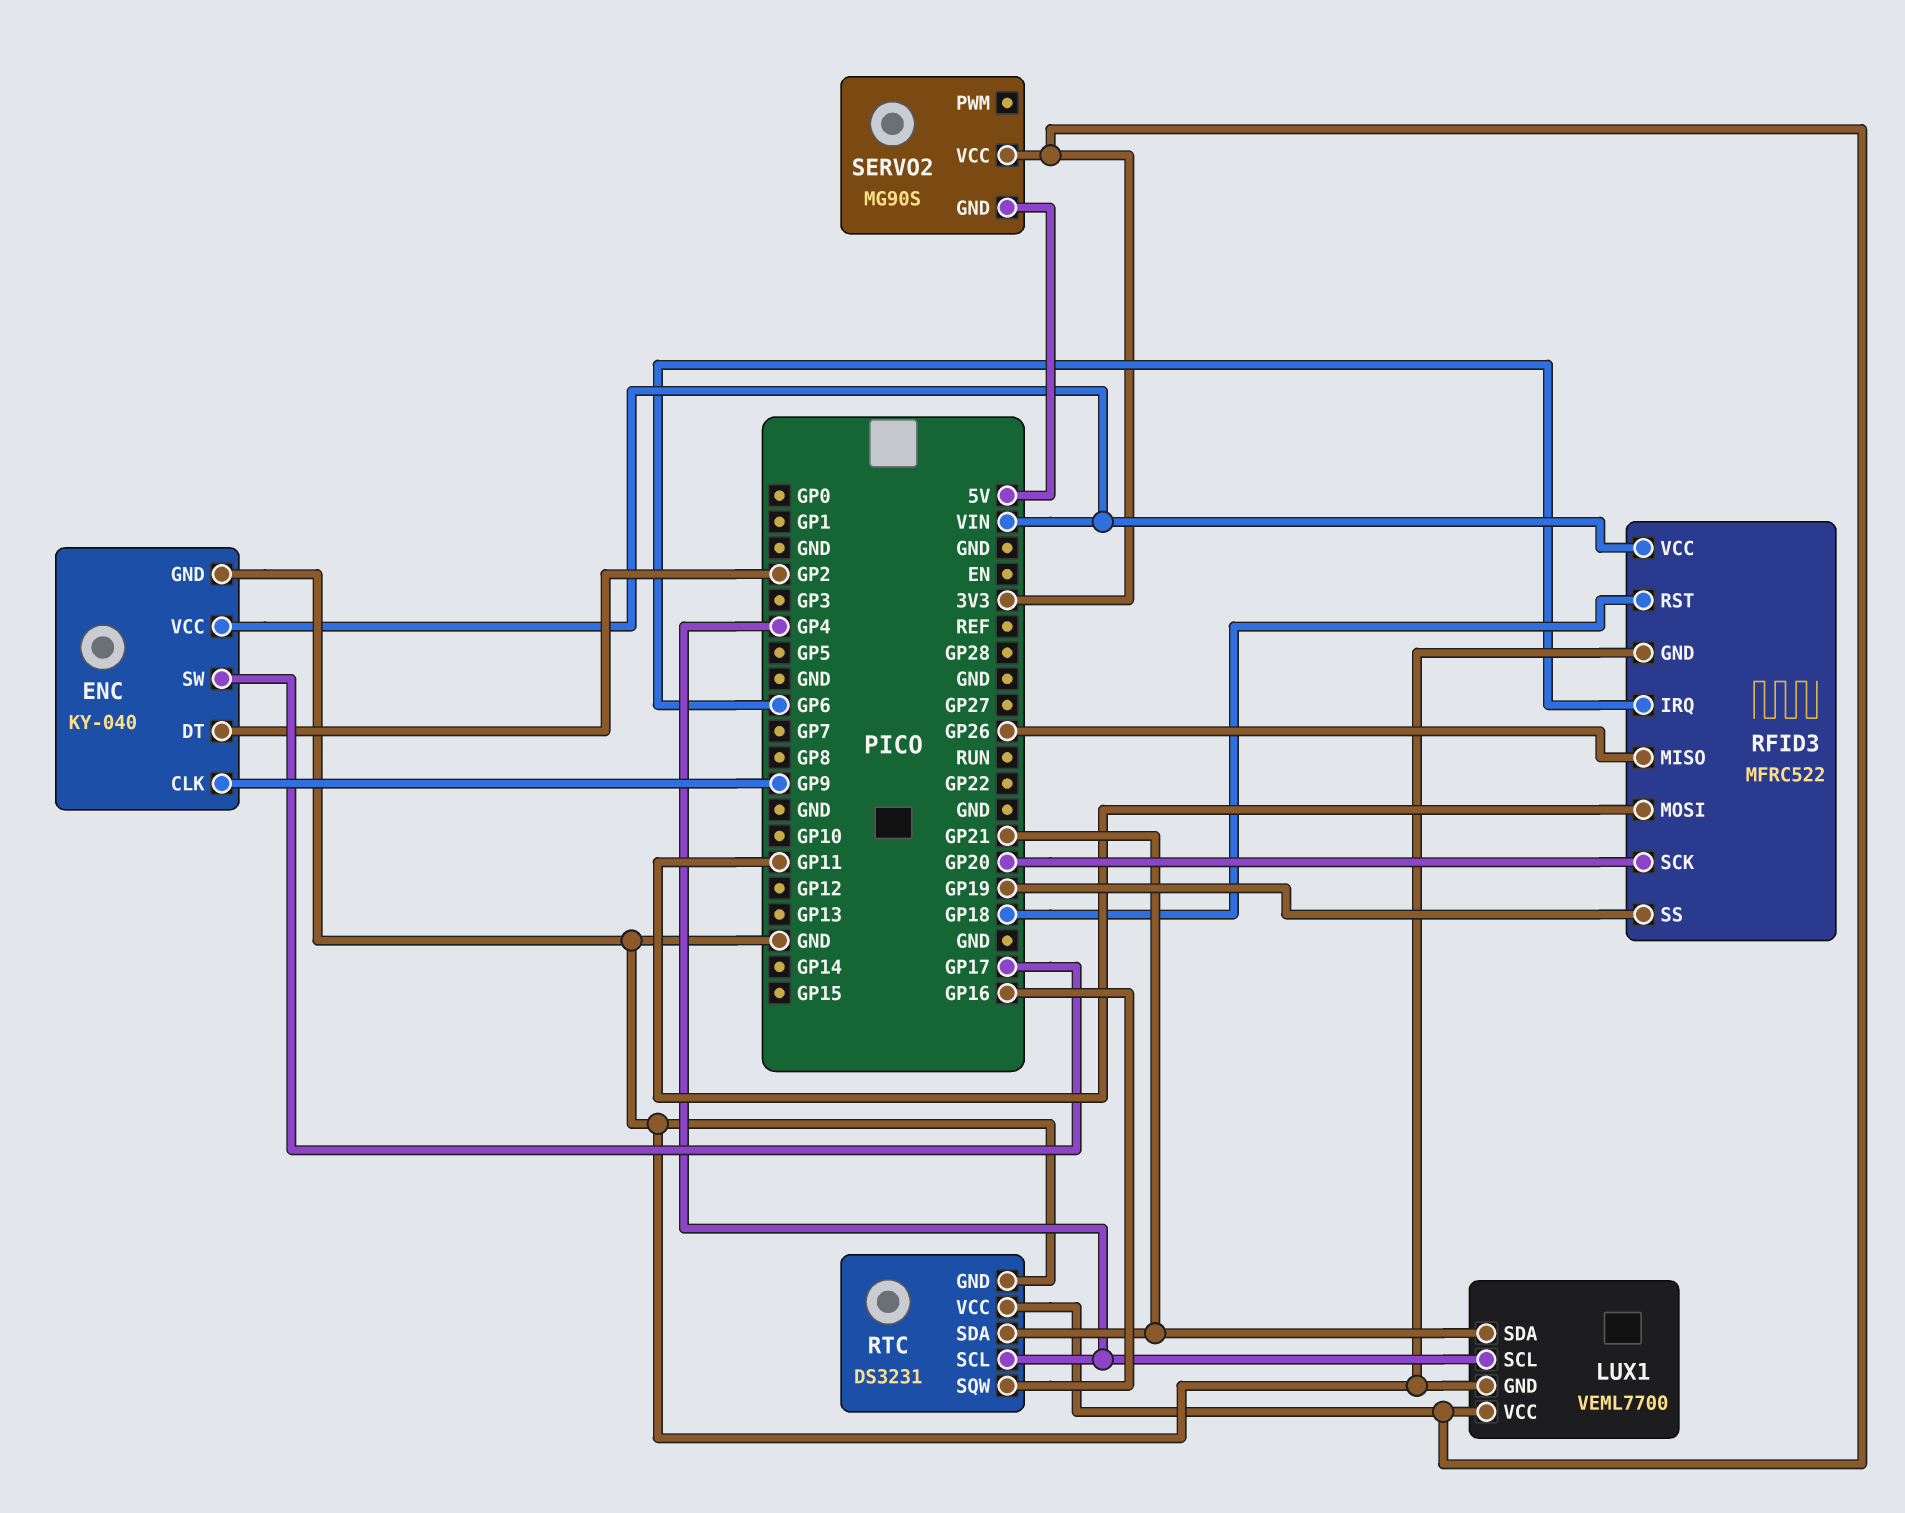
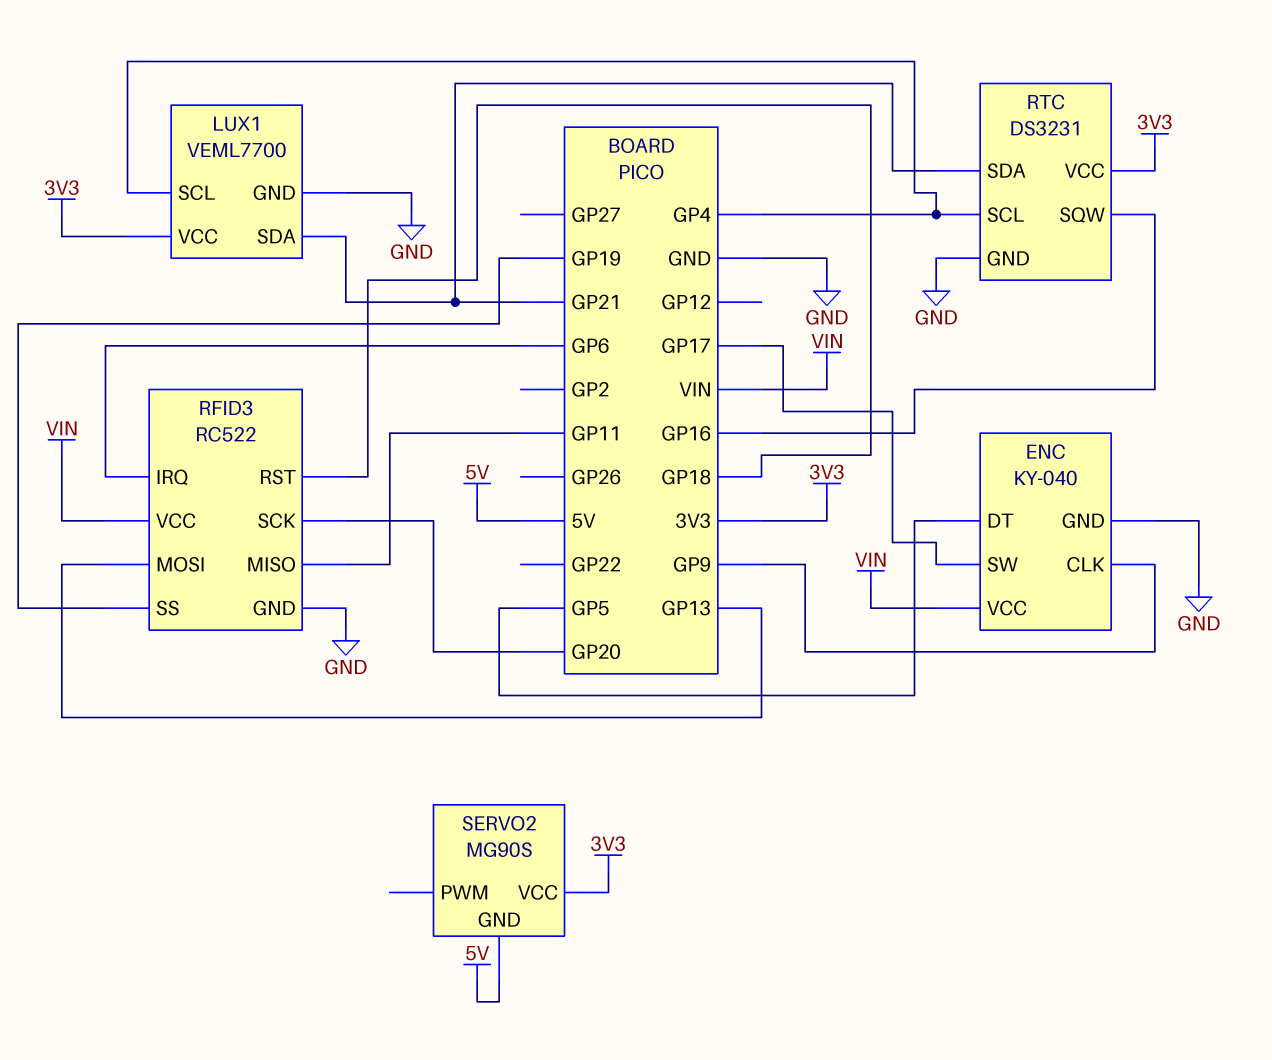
ENC pin DT: GP2 -> GP5
RFID3: MFRC522 -> RC522
RFID3 pin MISO: GP26 -> GP11
RFID3 pin MOSI: GP11 -> GP13

